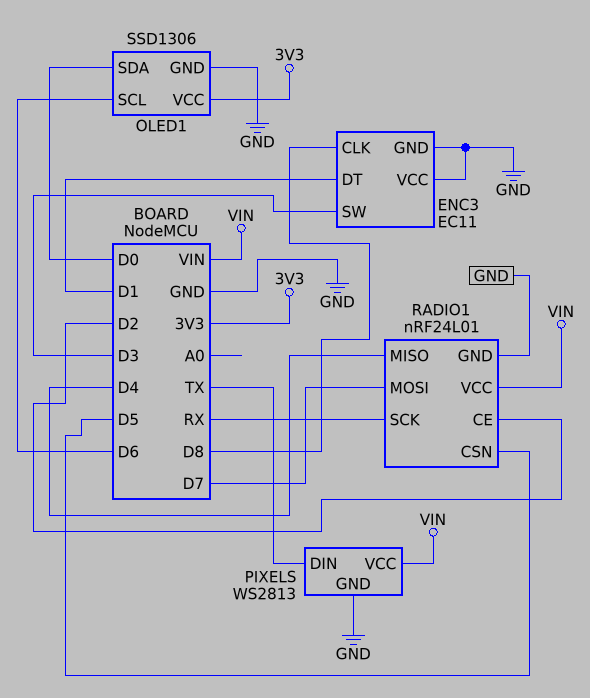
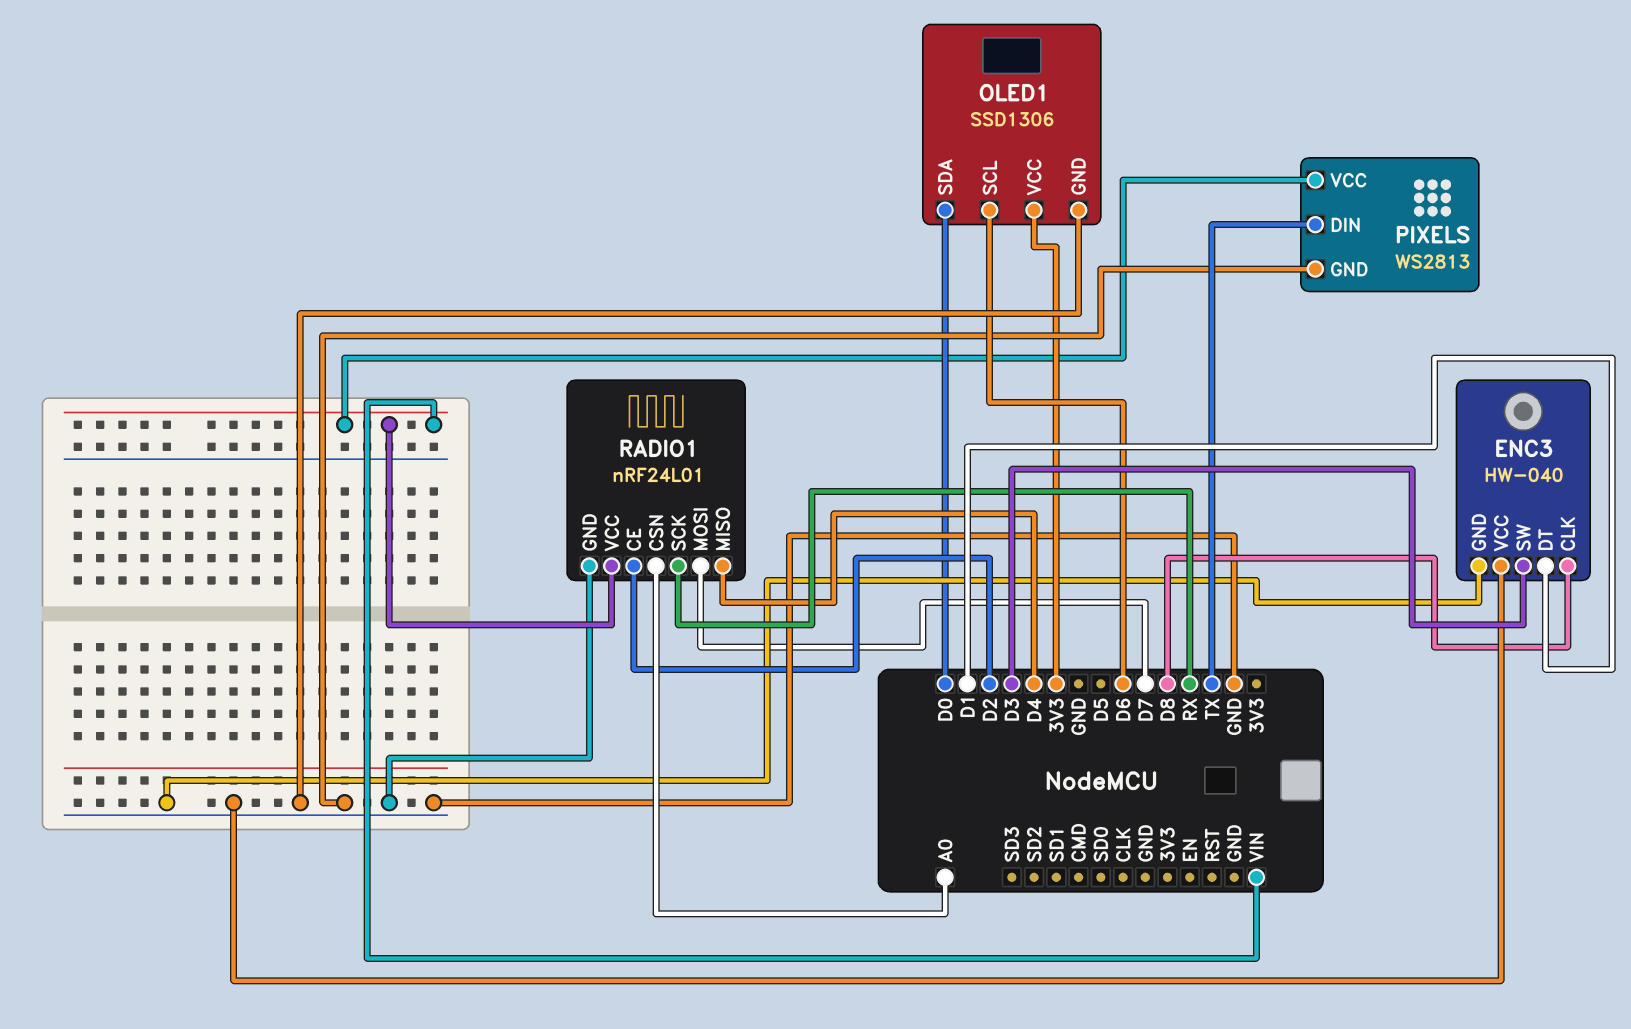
ENC3: EC11 -> HW-040
RADIO1 pin CSN: D5 -> A0

